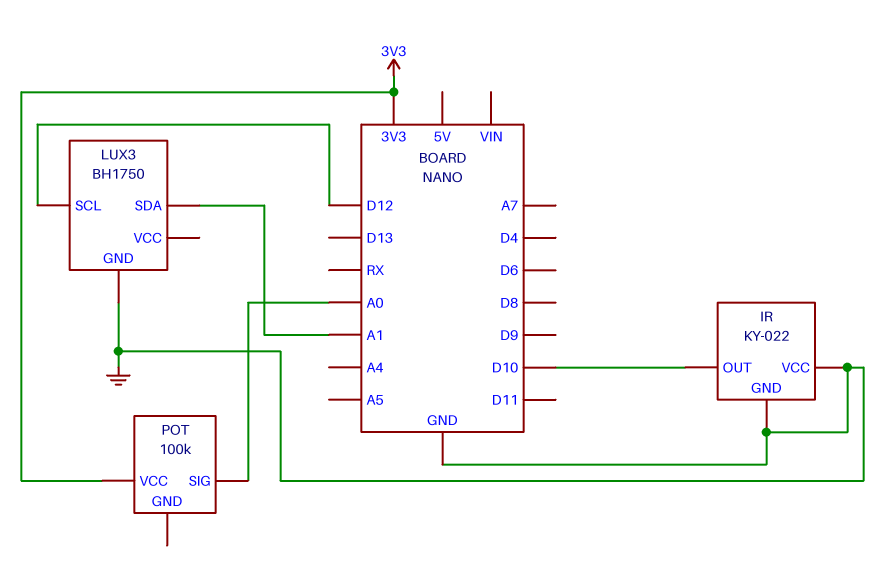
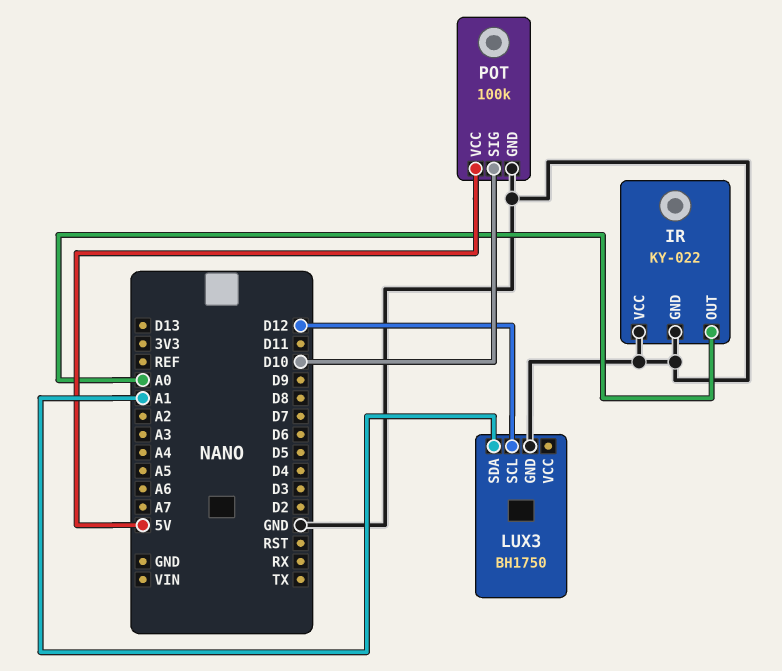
IR pin OUT: D10 -> A0
POT pin GND: none -> GND
POT pin SIG: A0 -> D10
POT pin VCC: 3V3 -> 5V

